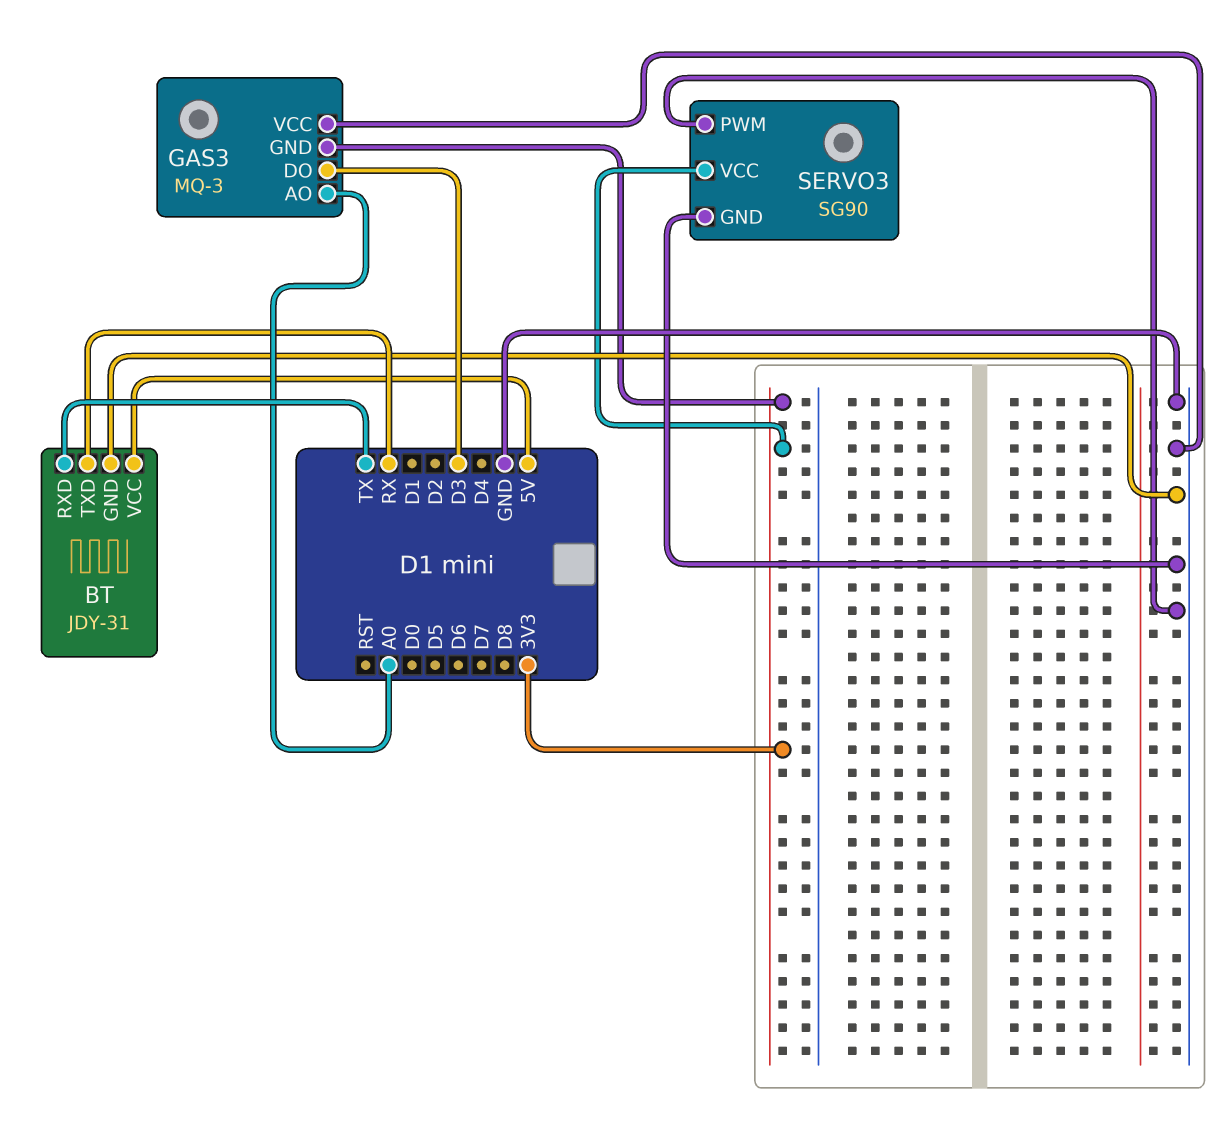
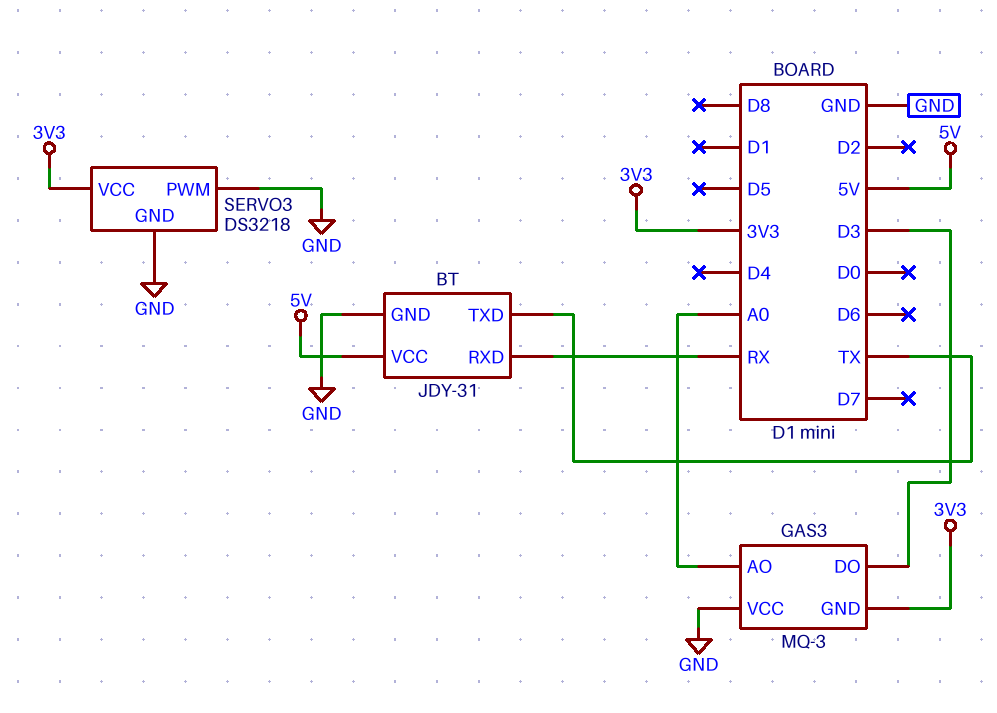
BT pin RXD: TX -> RX
BT pin TXD: RX -> TX
SERVO3: SG90 -> DS3218

